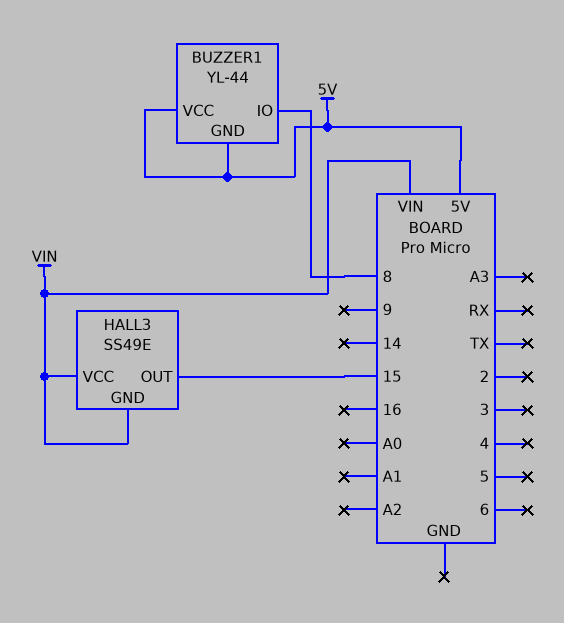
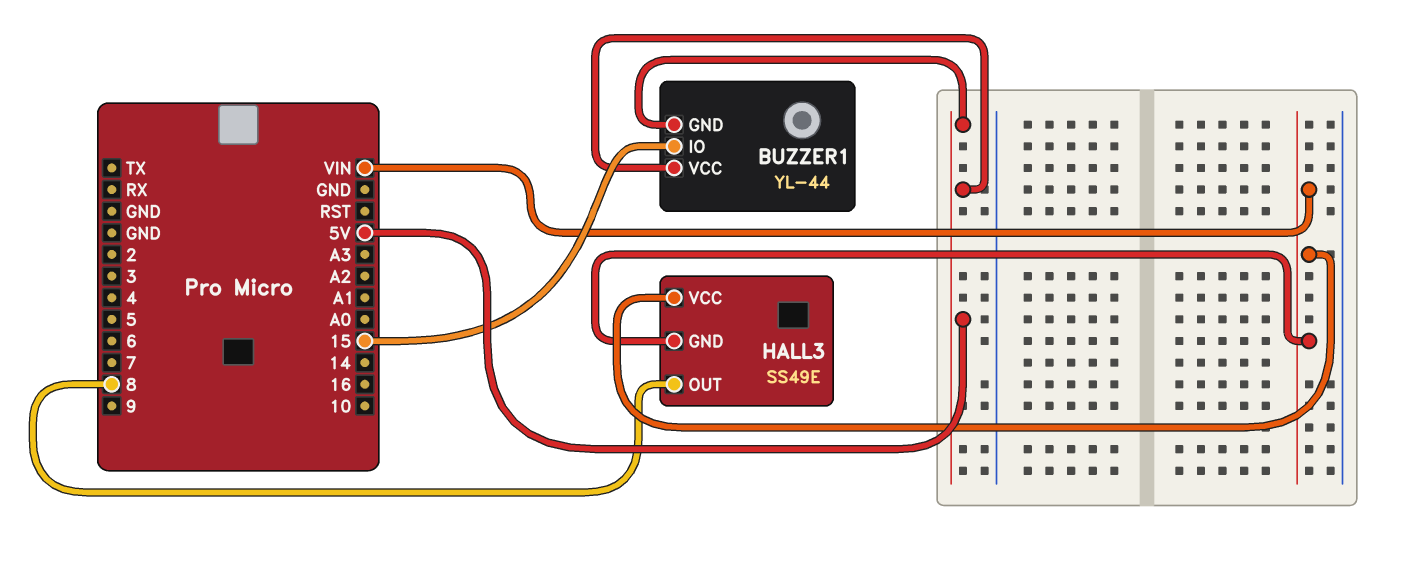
BUZZER1 pin IO: 8 -> 15
HALL3 pin OUT: 15 -> 8

